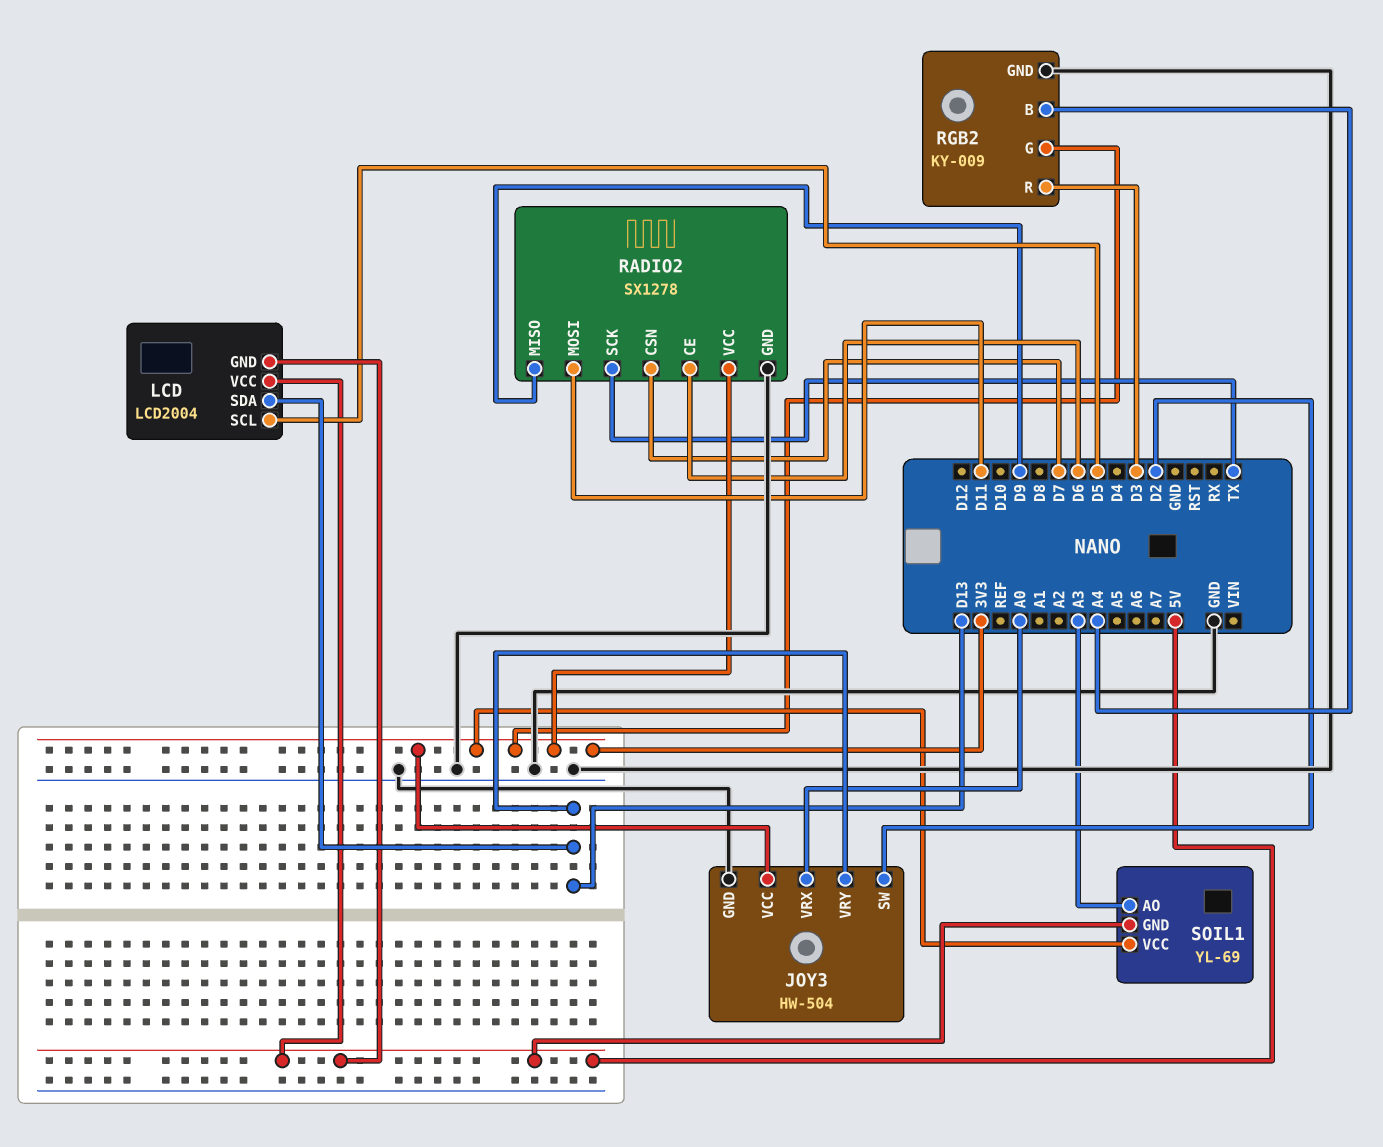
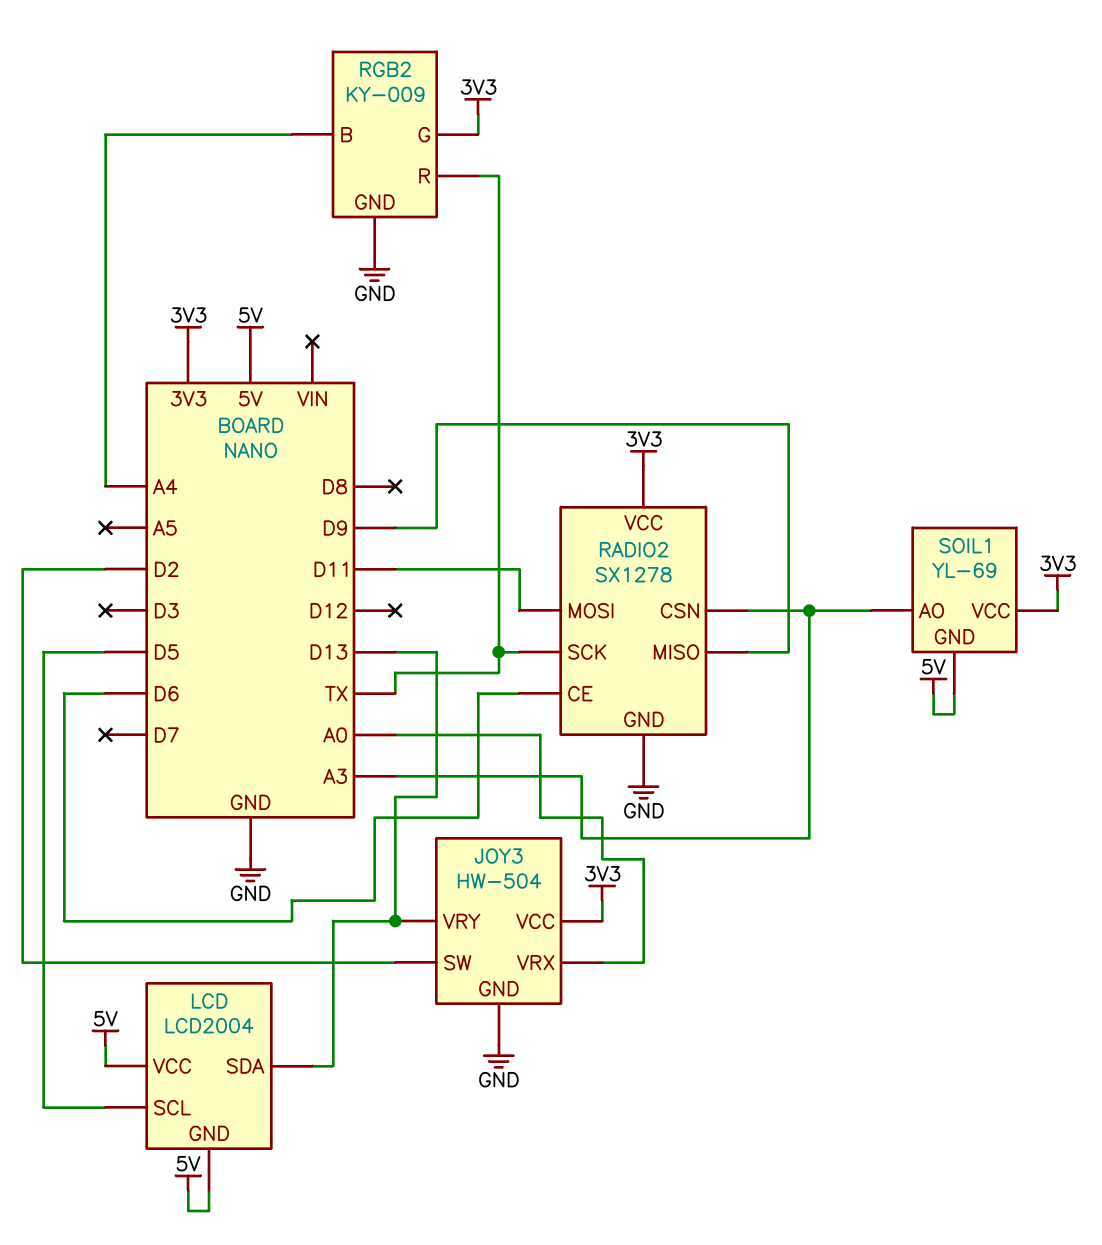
RADIO2 pin CSN: D7 -> A3
RGB2 pin R: D3 -> TX

